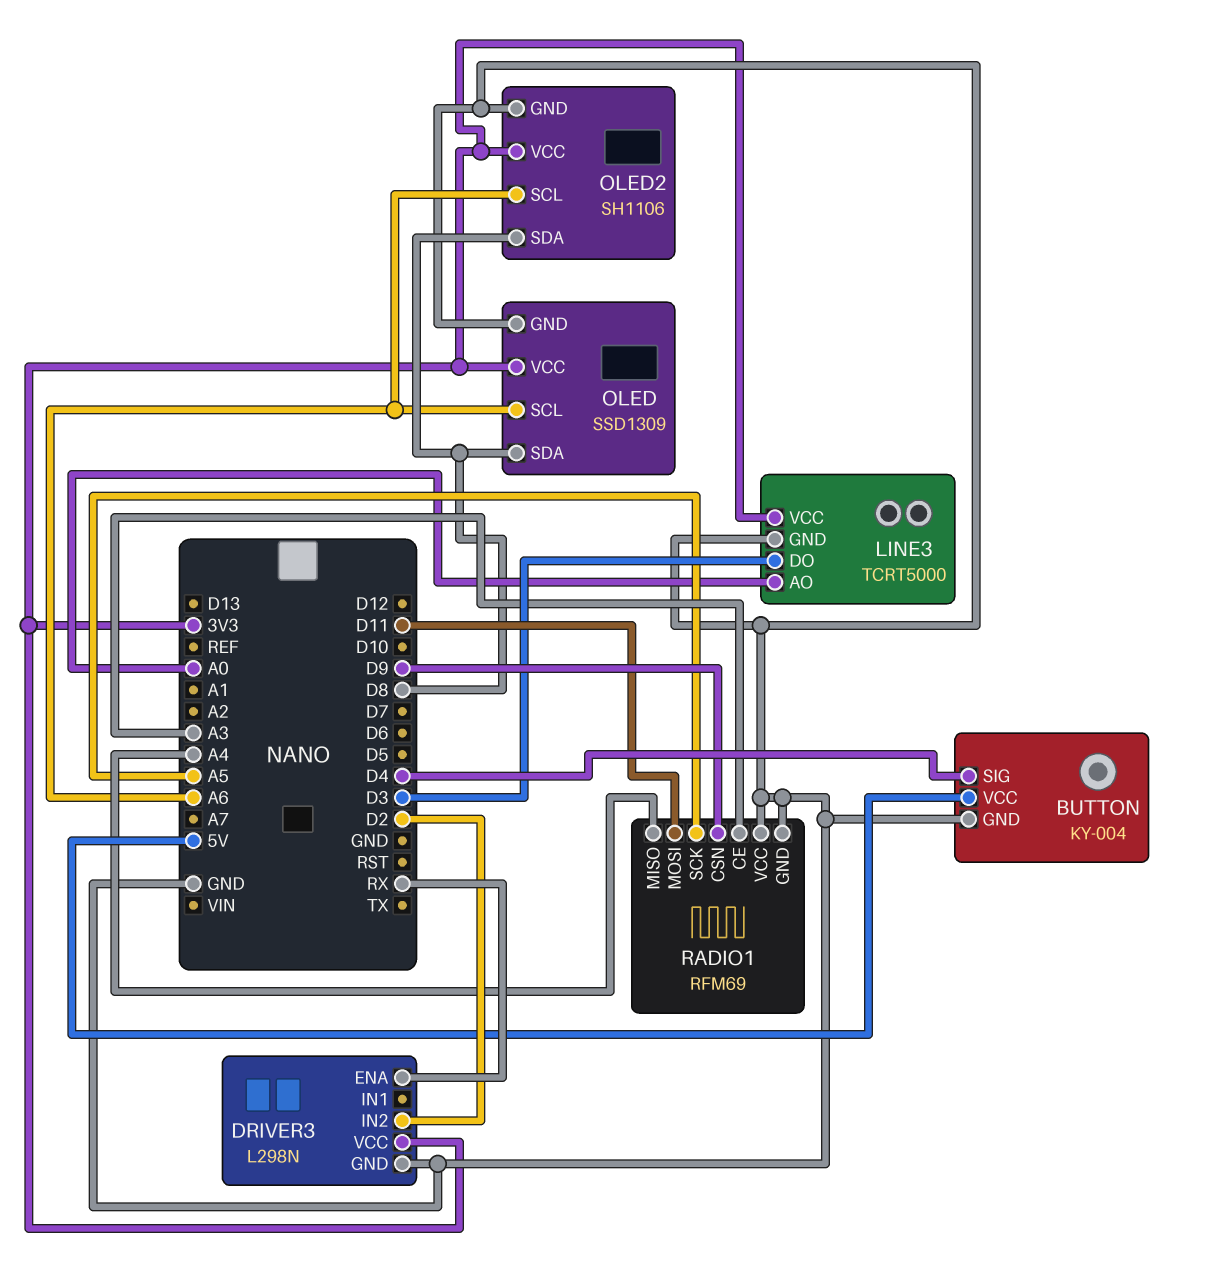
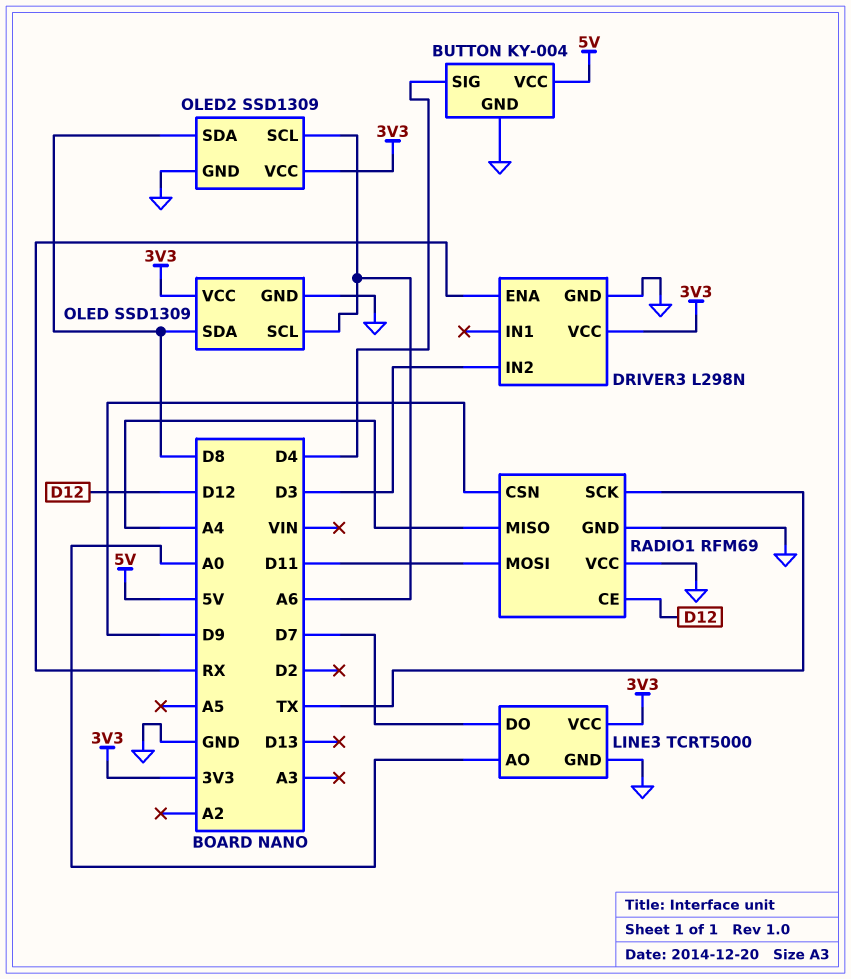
DRIVER3 pin IN2: D2 -> D3
LINE3 pin DO: D3 -> D7
OLED2: SH1106 -> SSD1309
RADIO1 pin CE: A3 -> D12
RADIO1 pin SCK: A5 -> TX

